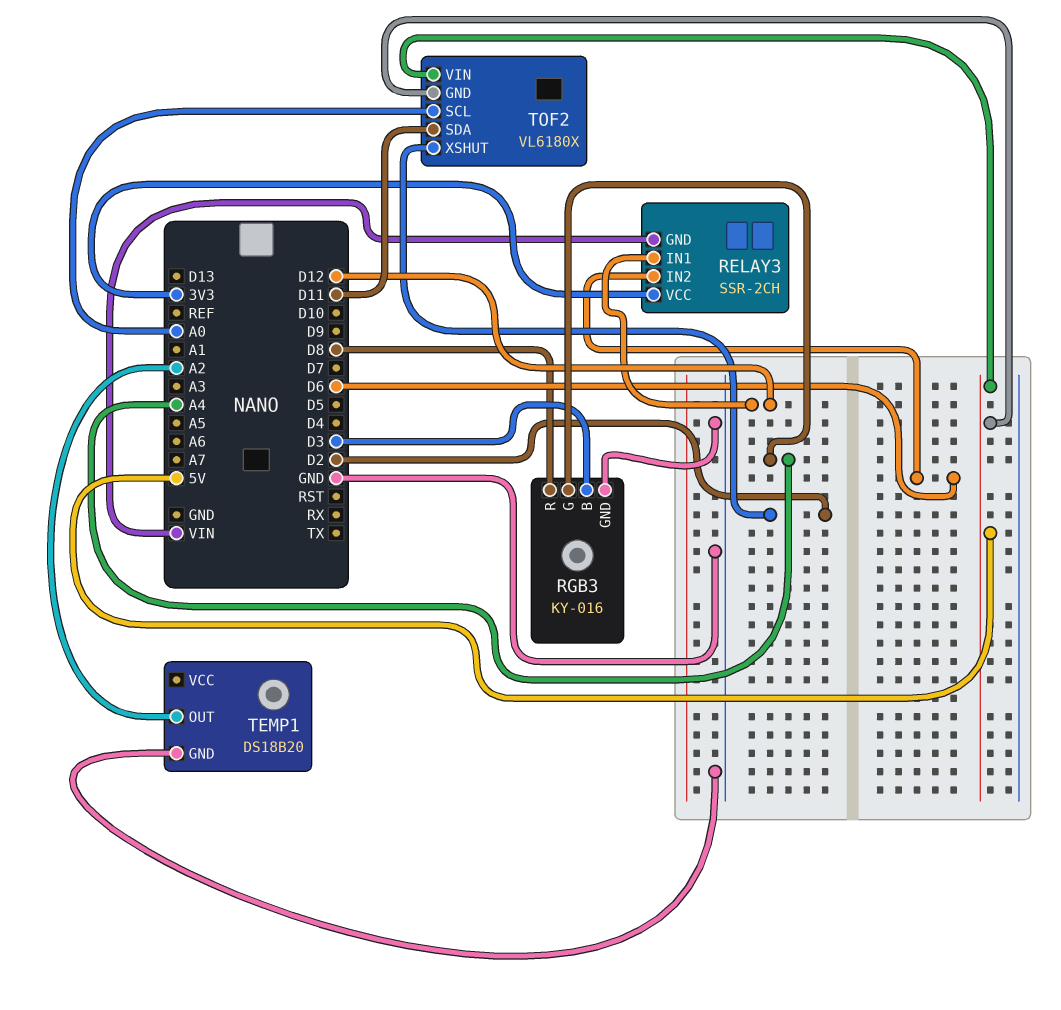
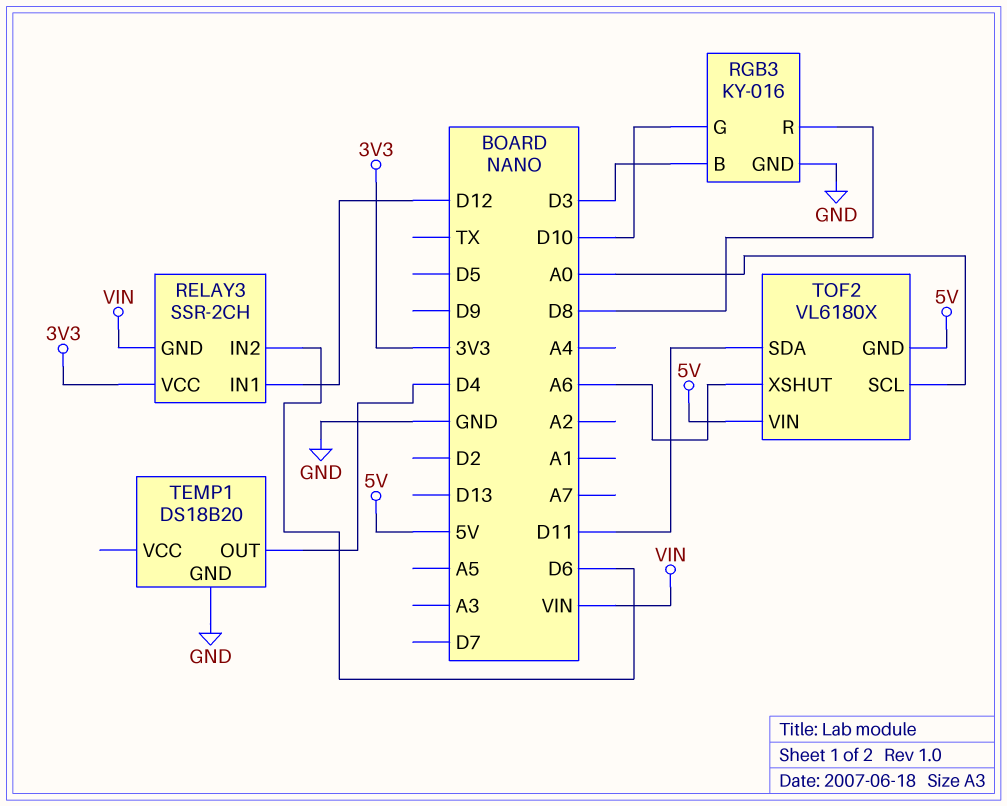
RGB3 pin G: A4 -> D10
TEMP1 pin OUT: A2 -> D4
TOF2 pin XSHUT: D2 -> A6

